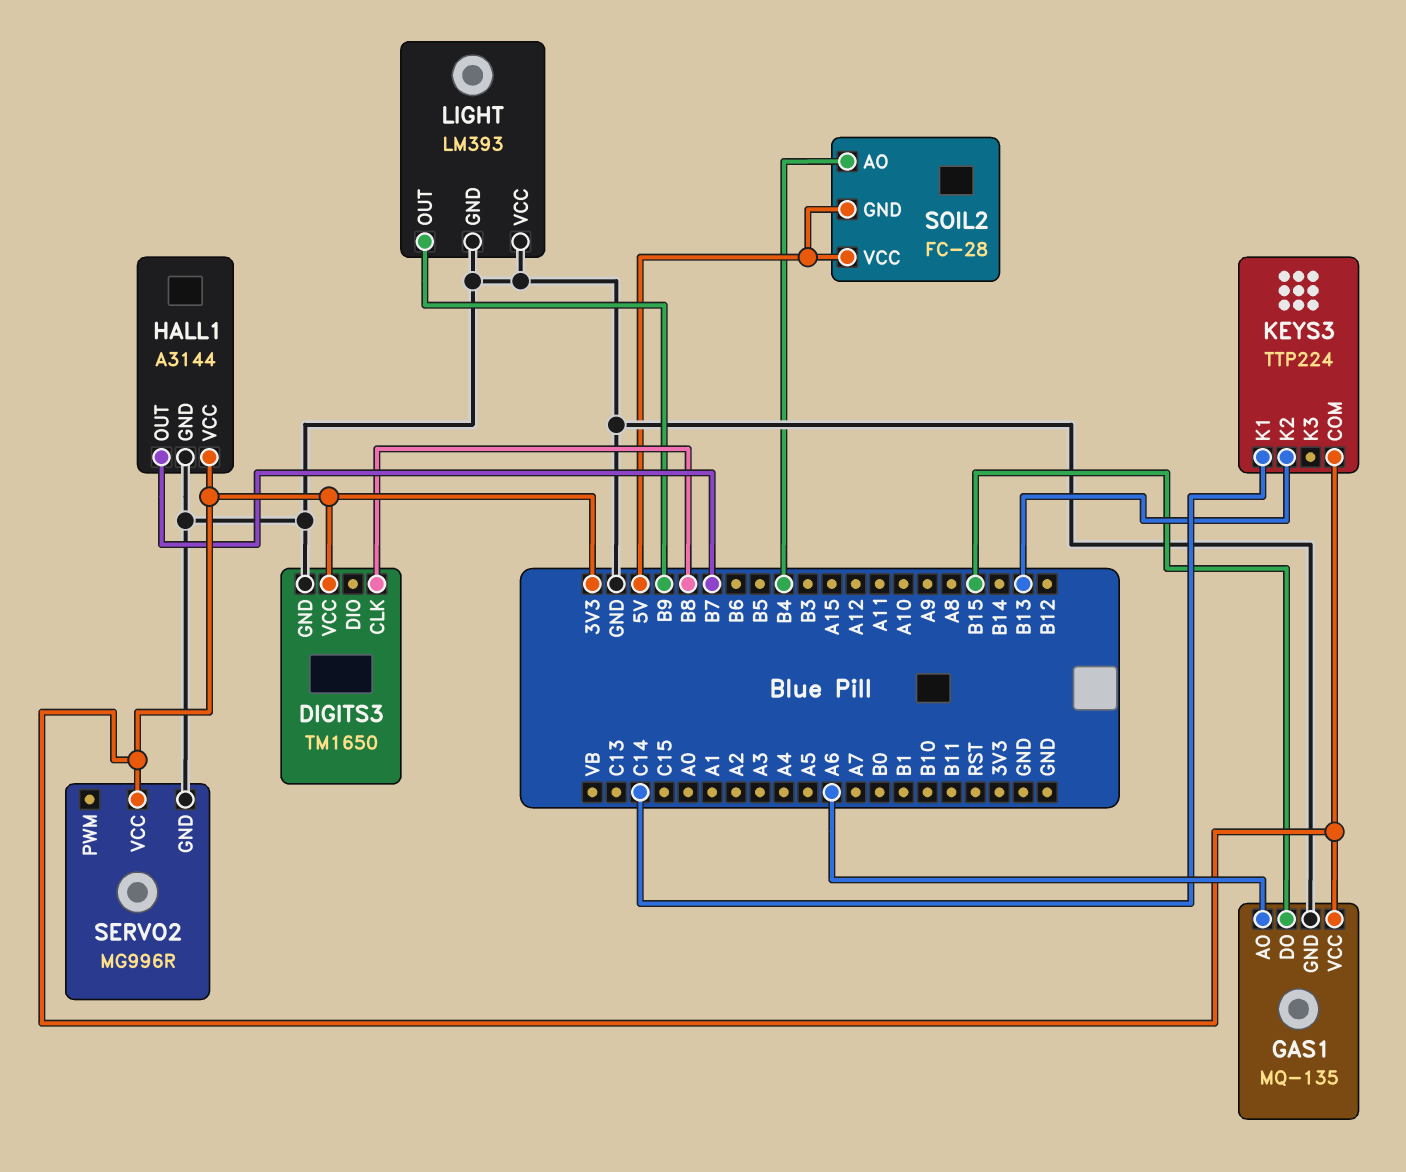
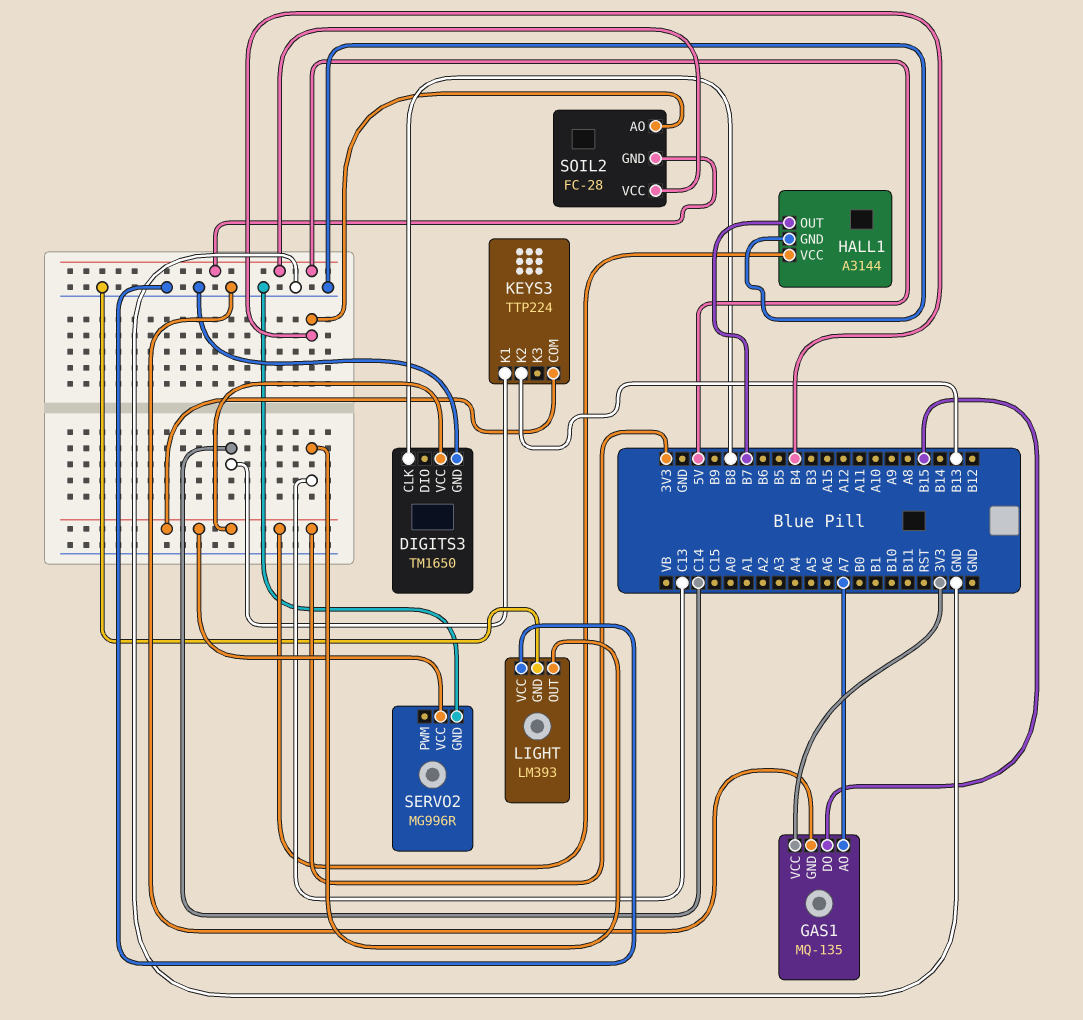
GAS1 pin AO: A6 -> A7
LIGHT pin OUT: B9 -> C13

